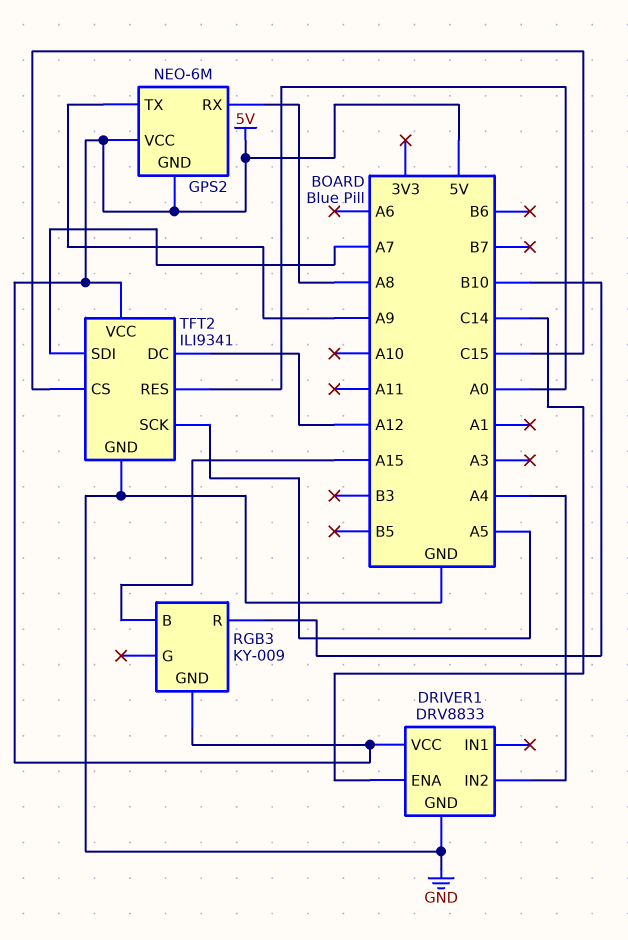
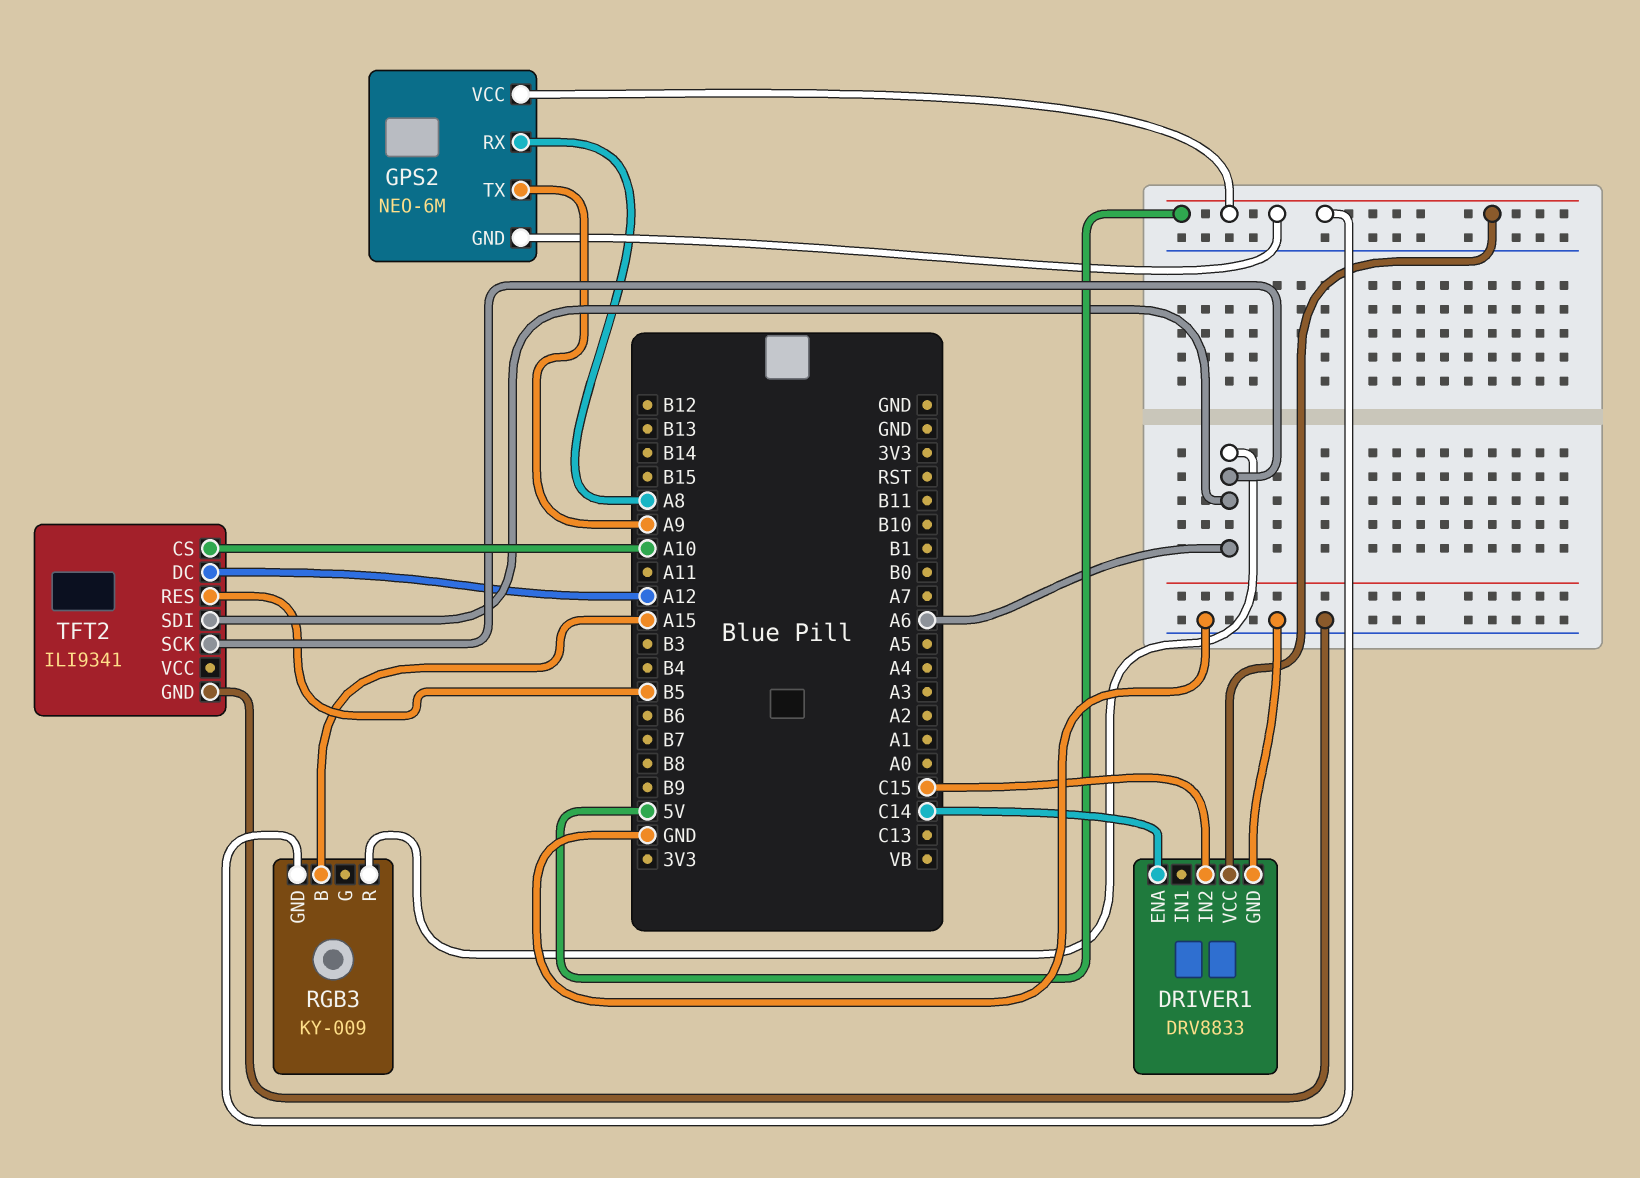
DRIVER1 pin IN2: A4 -> C15
RGB3 pin R: B10 -> A6
TFT2 pin CS: C15 -> A10
TFT2 pin RES: A0 -> B5
TFT2 pin SCK: A5 -> A6
TFT2 pin SDI: A7 -> A6
TFT2 pin VCC: 5V -> none

